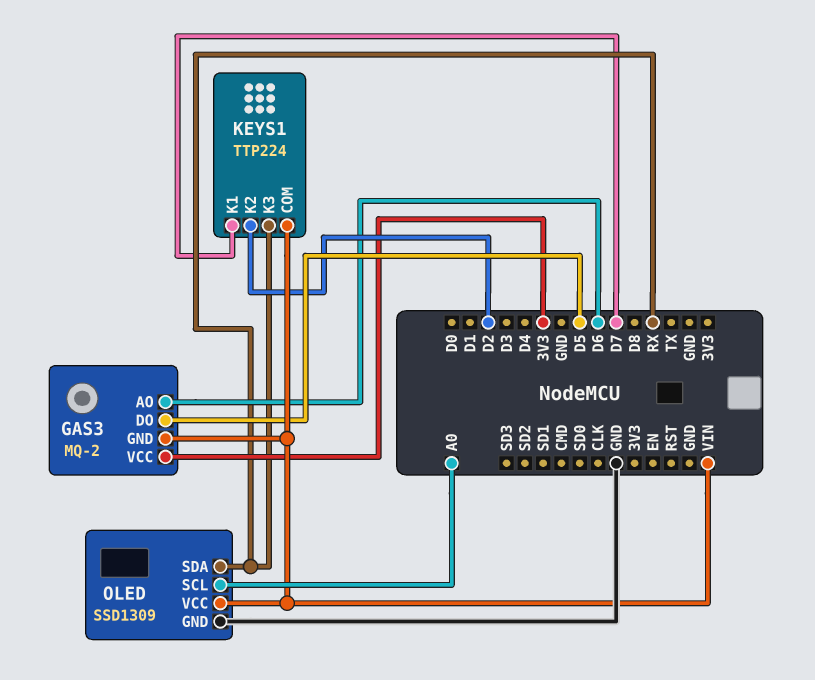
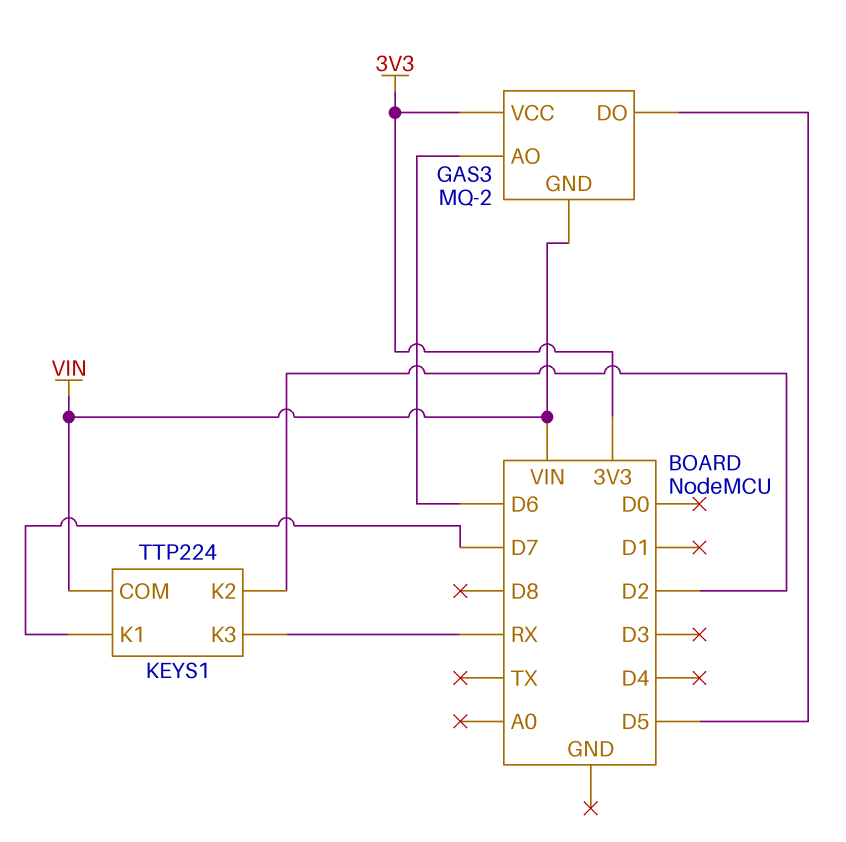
OLED: SSD1309 -> none
OLED pin GND: GND -> none
OLED pin SCL: A0 -> none
OLED pin SDA: RX -> none
OLED pin VCC: VIN -> none

